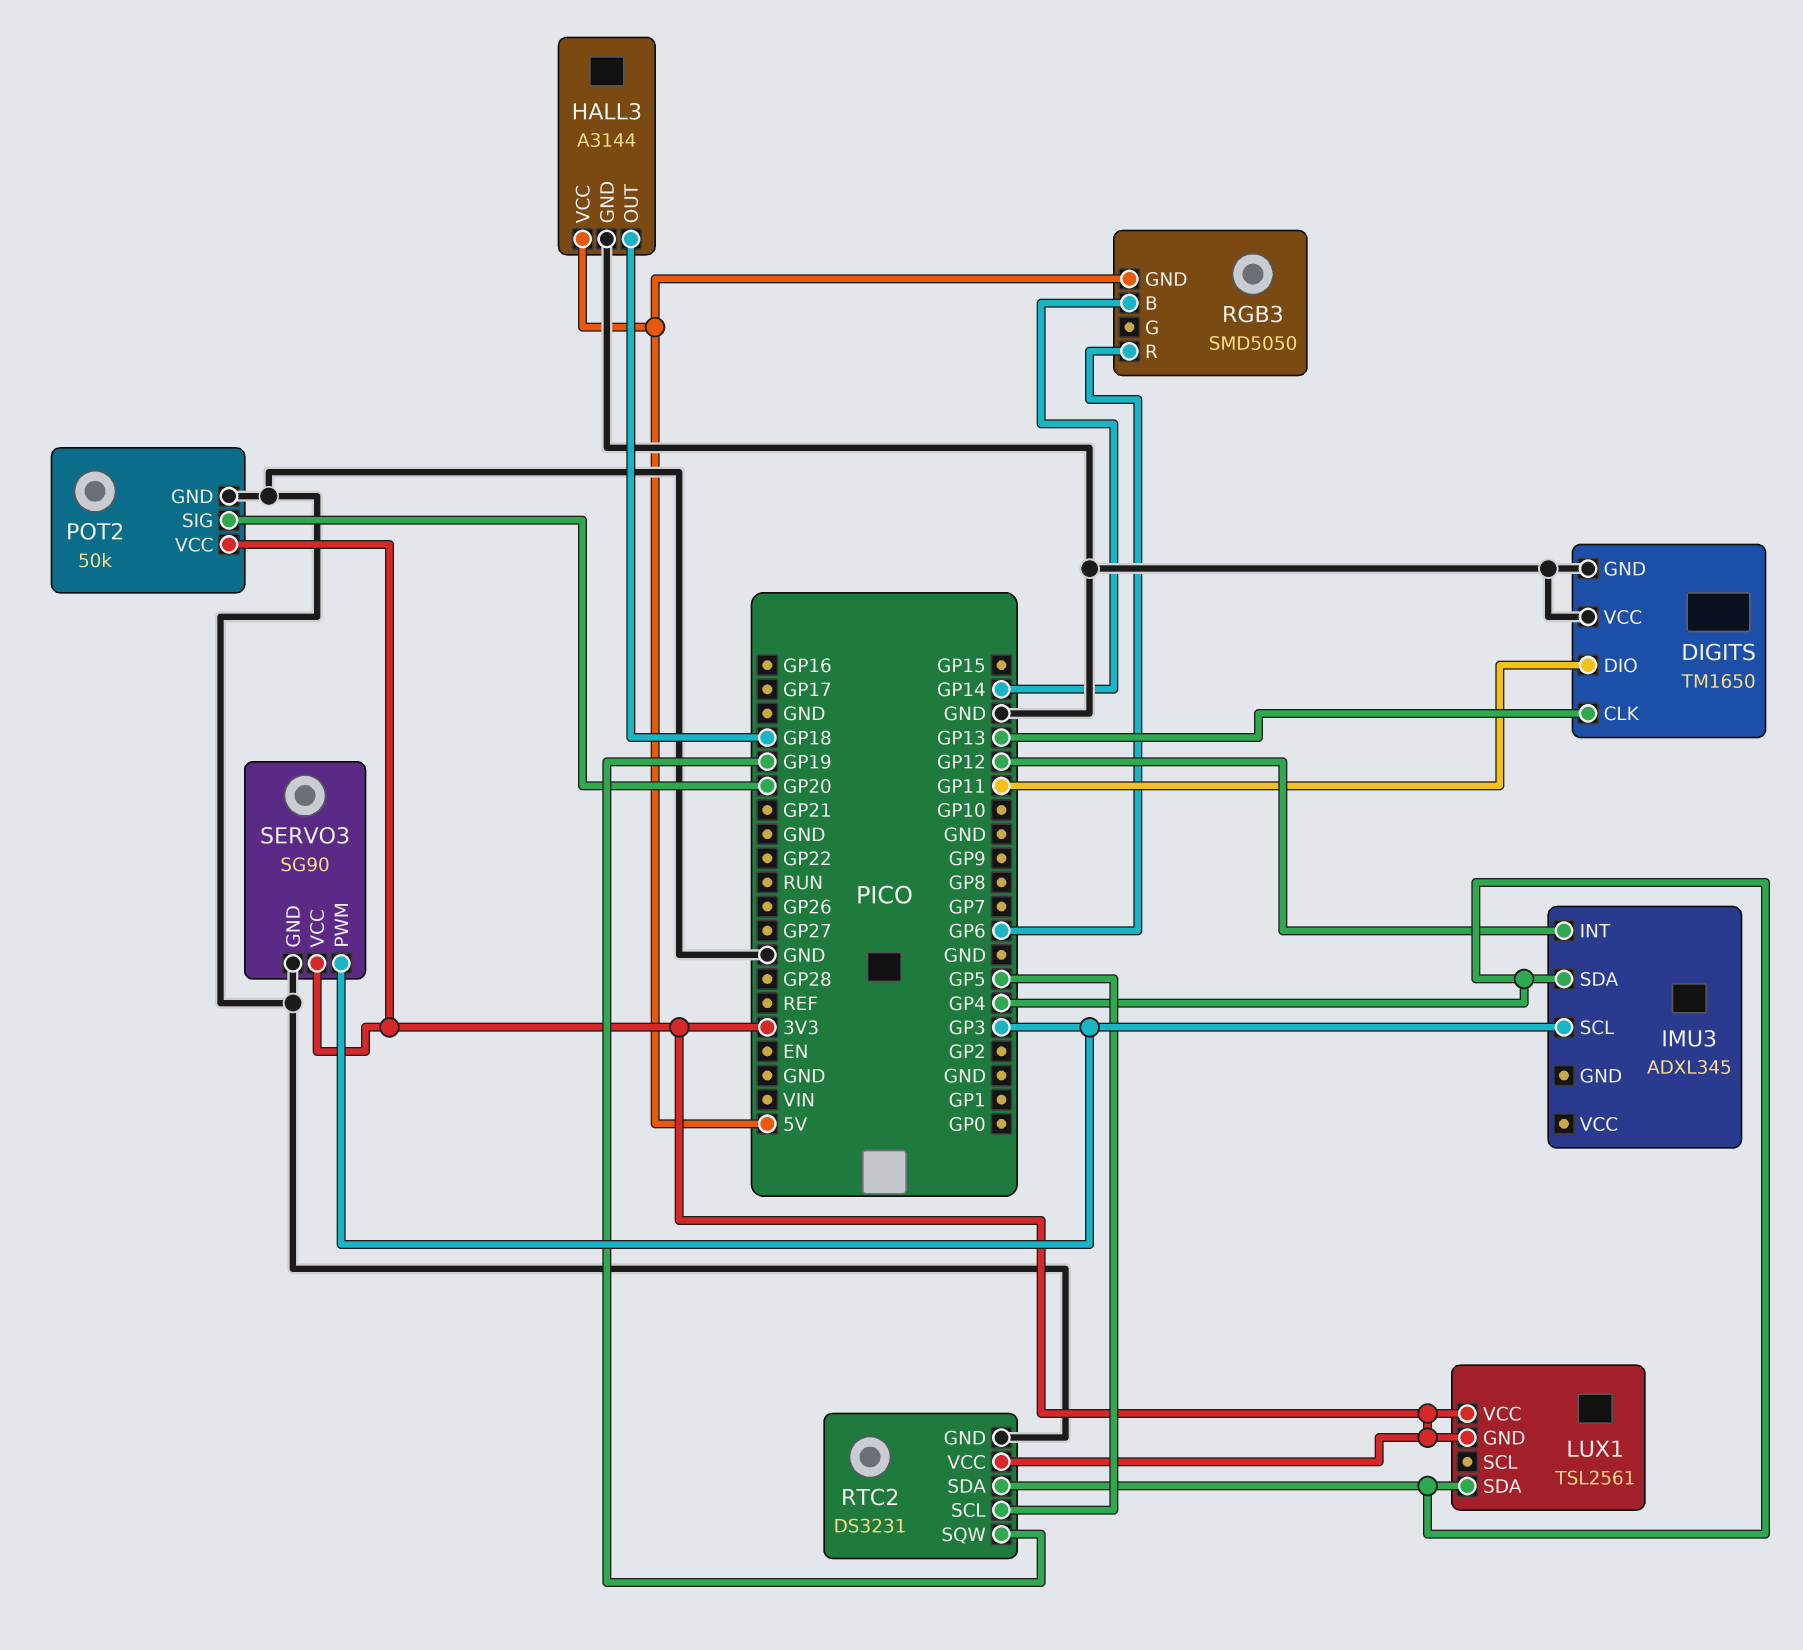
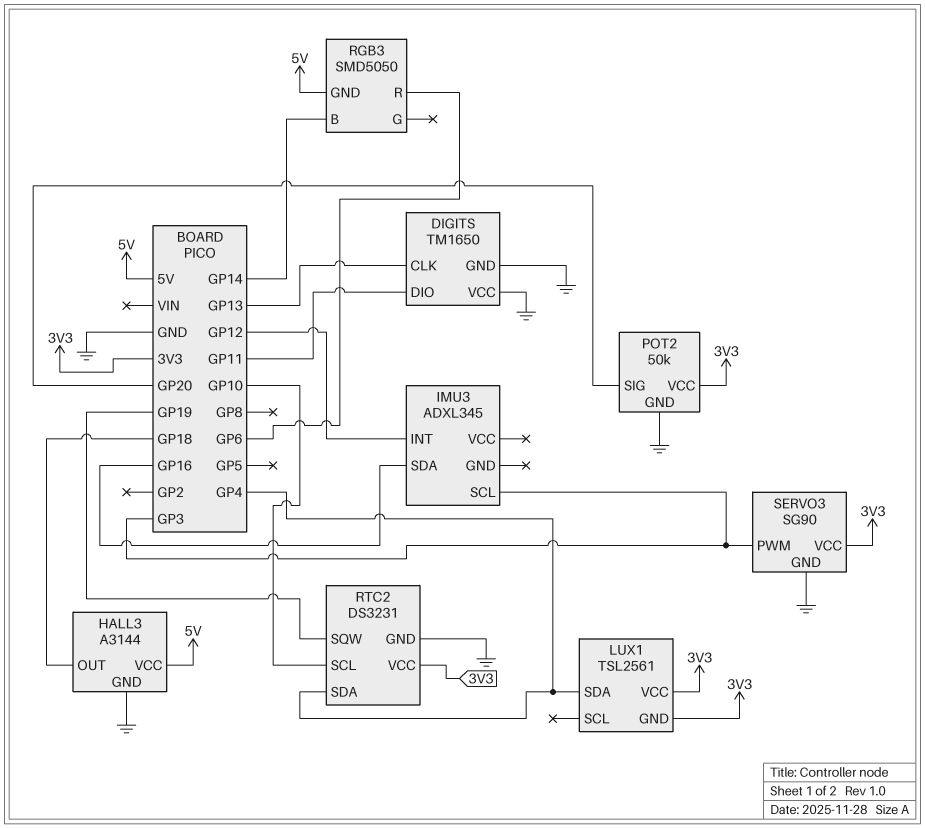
IMU3 pin SDA: GP4 -> GP16
RTC2 pin SCL: GP5 -> GP10

